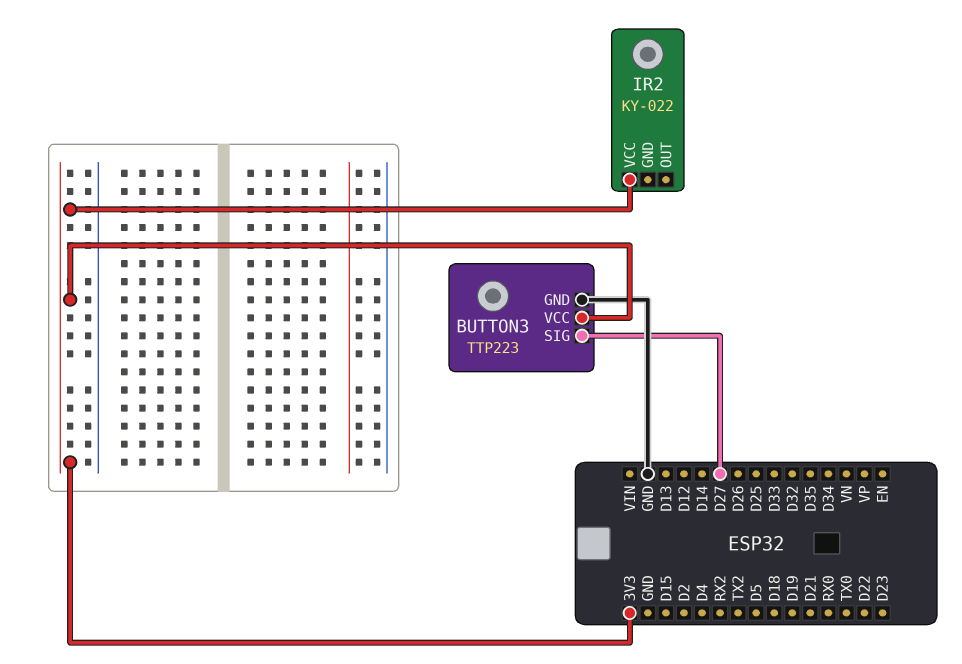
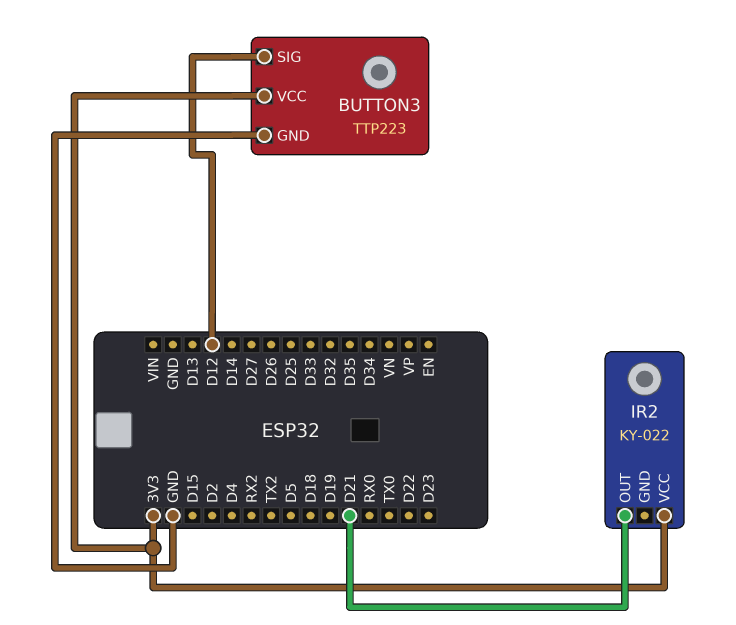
BUTTON3 pin SIG: D27 -> D12
IR2 pin OUT: none -> D21

